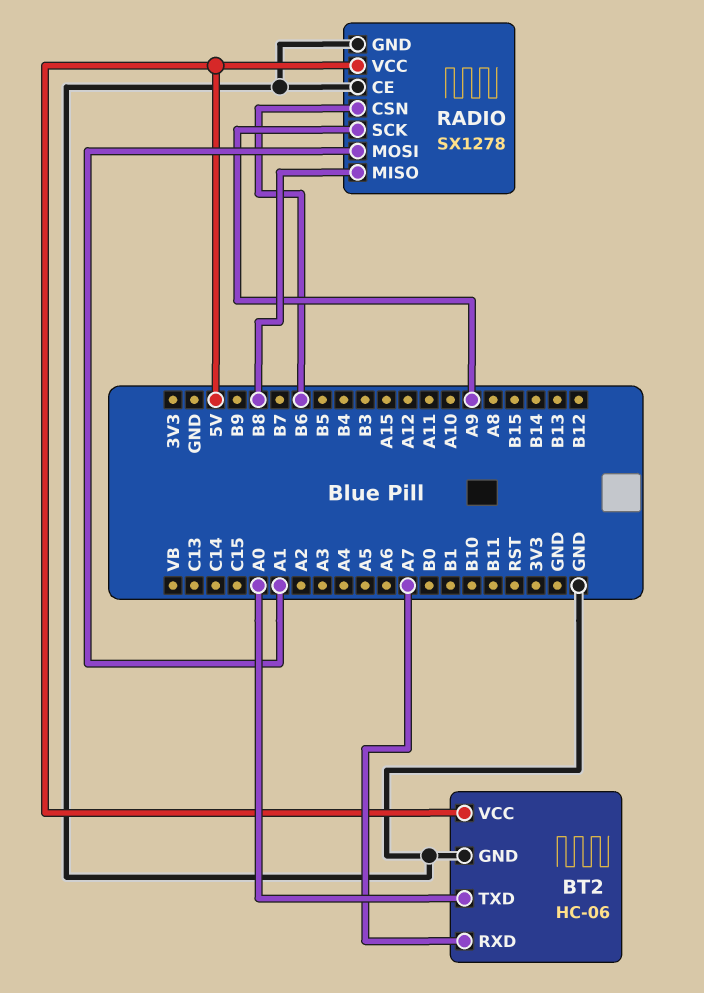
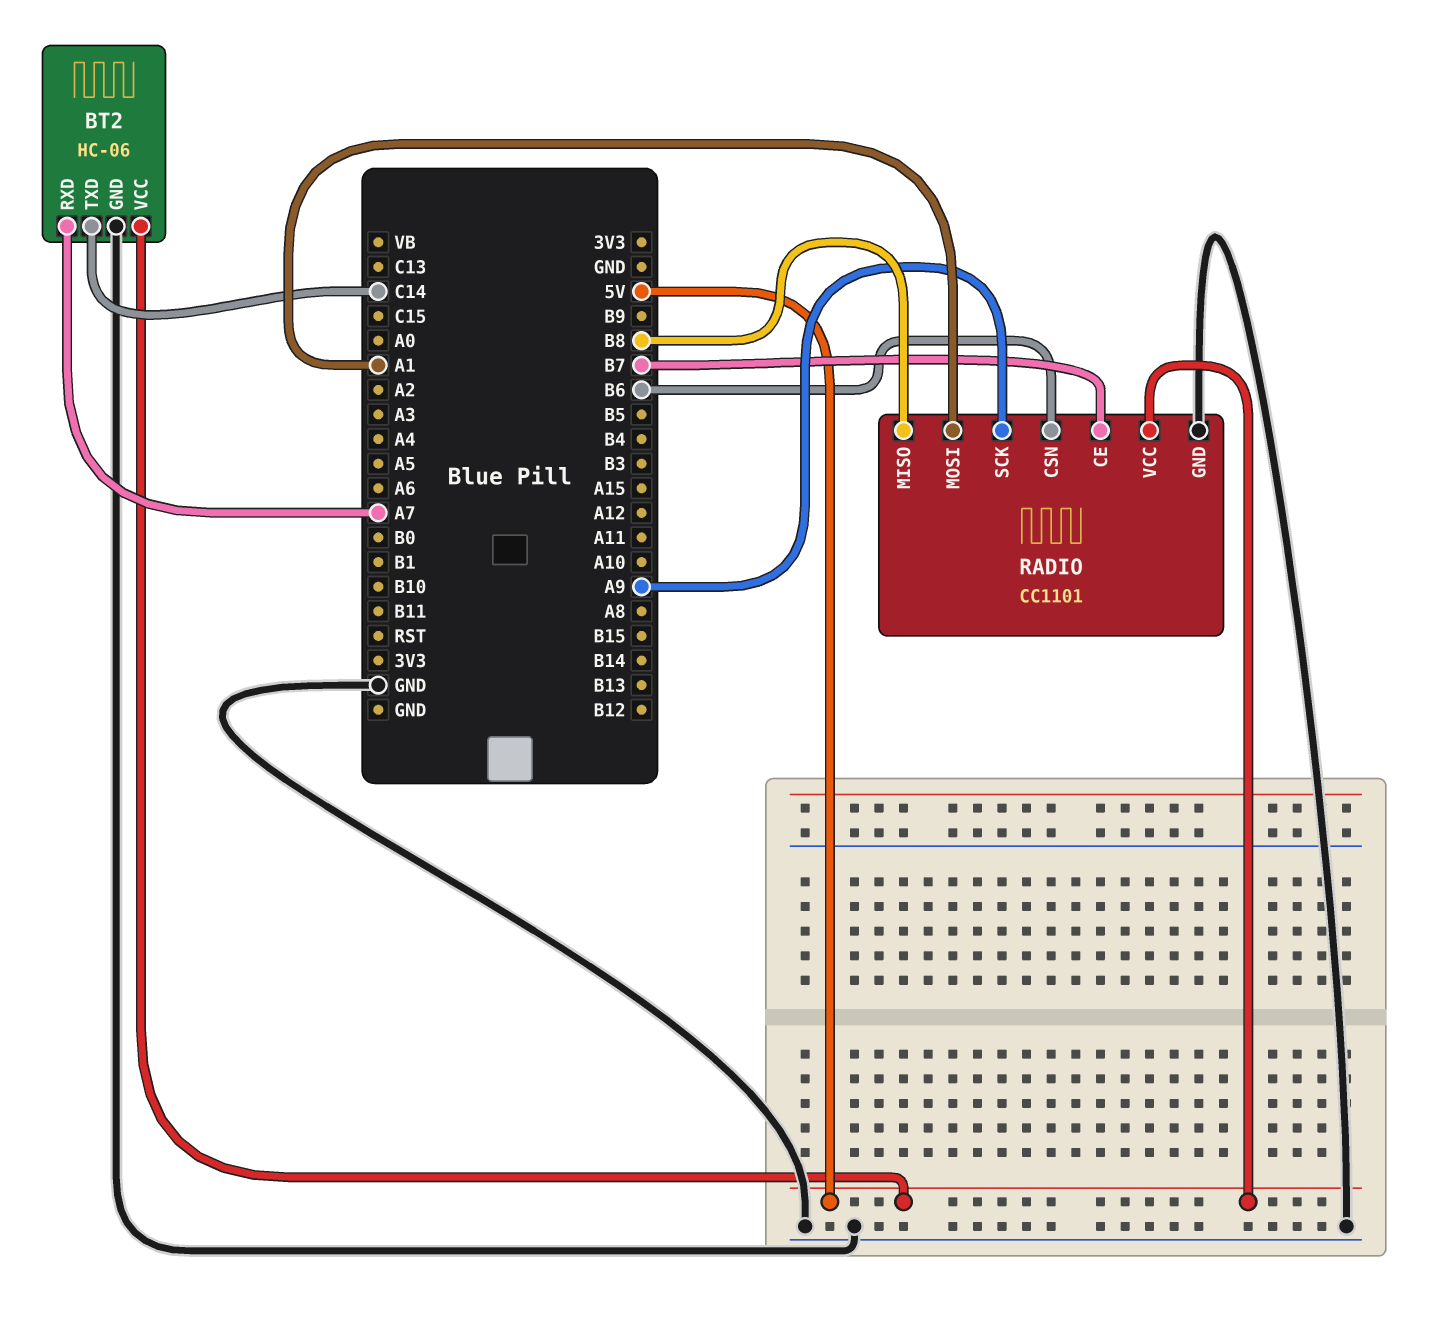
BT2 pin TXD: A0 -> C14
RADIO: SX1278 -> CC1101
RADIO pin CE: GND -> B7

